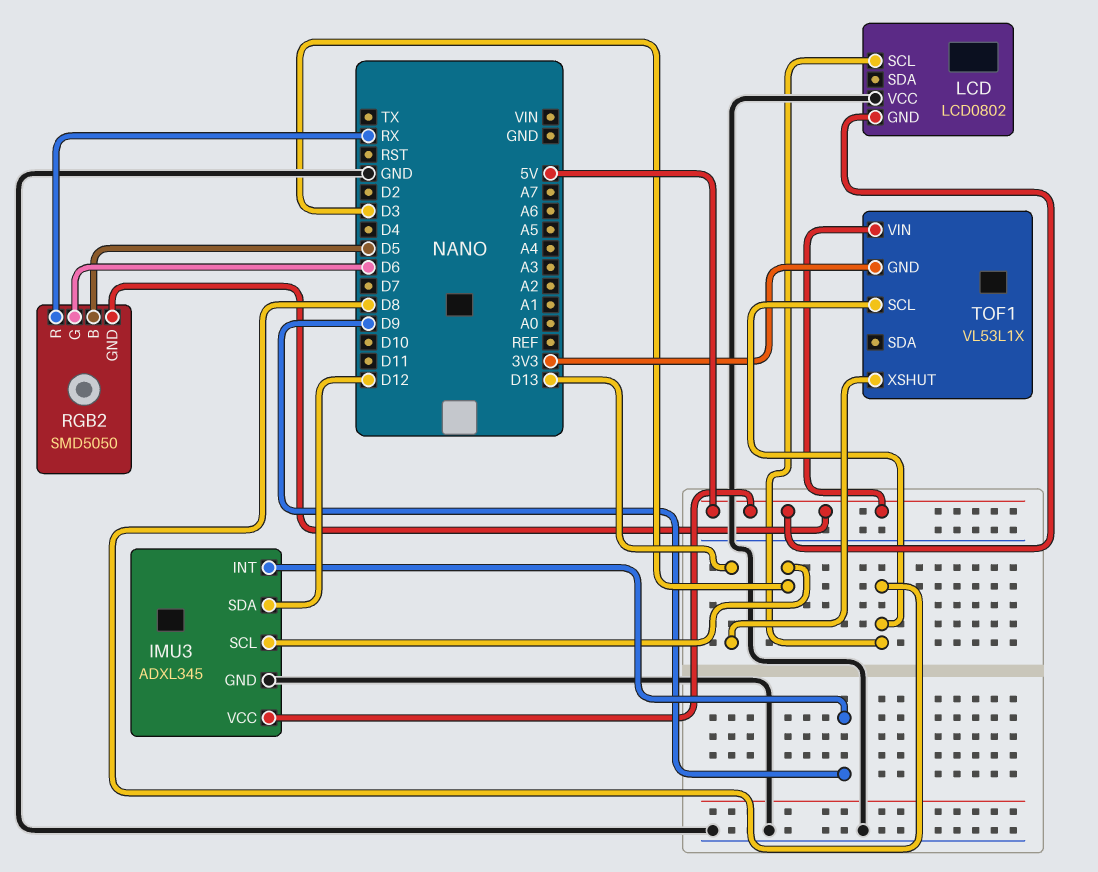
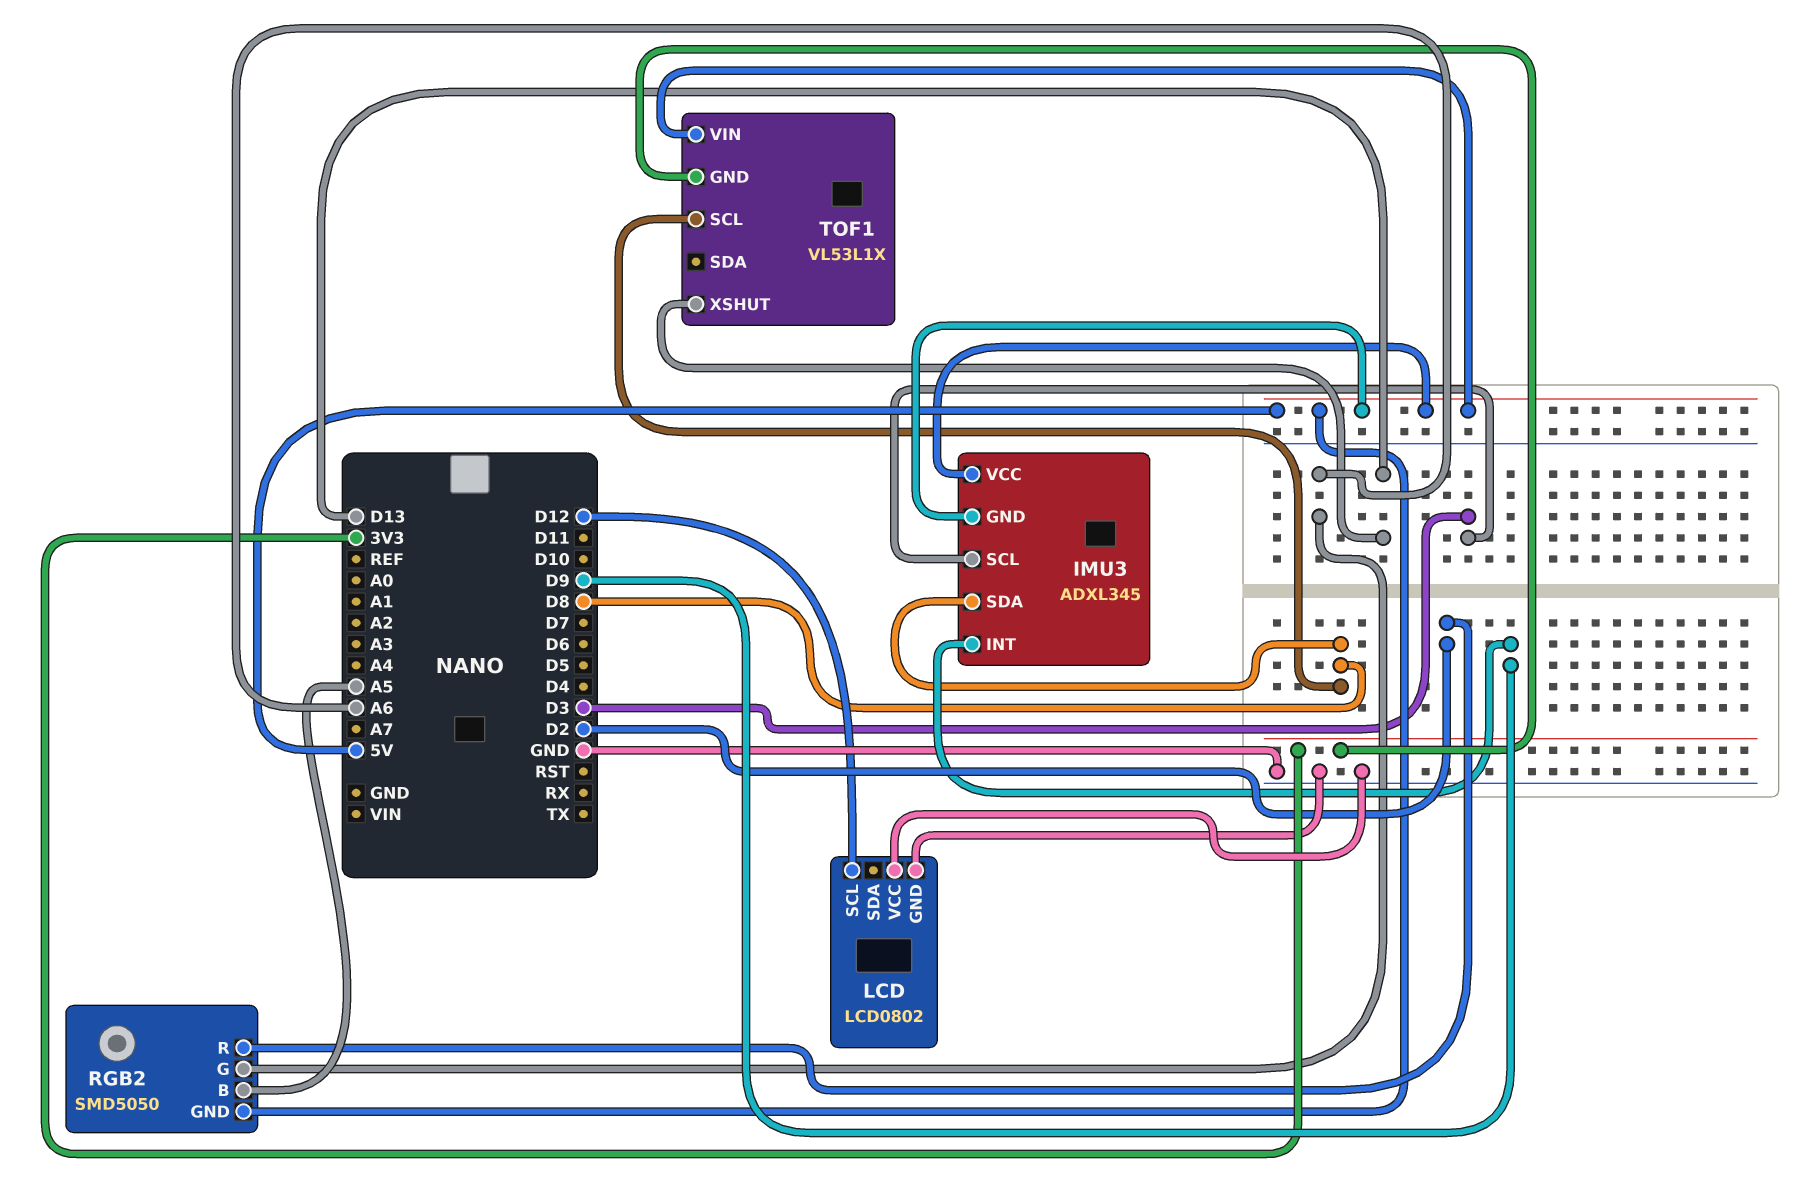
IMU3 pin GND: GND -> 5V
IMU3 pin SDA: D12 -> D8
LCD pin GND: 5V -> GND
LCD pin SCL: D8 -> D12
RGB2 pin B: D5 -> A5
RGB2 pin G: D6 -> A6
RGB2 pin R: RX -> D2

